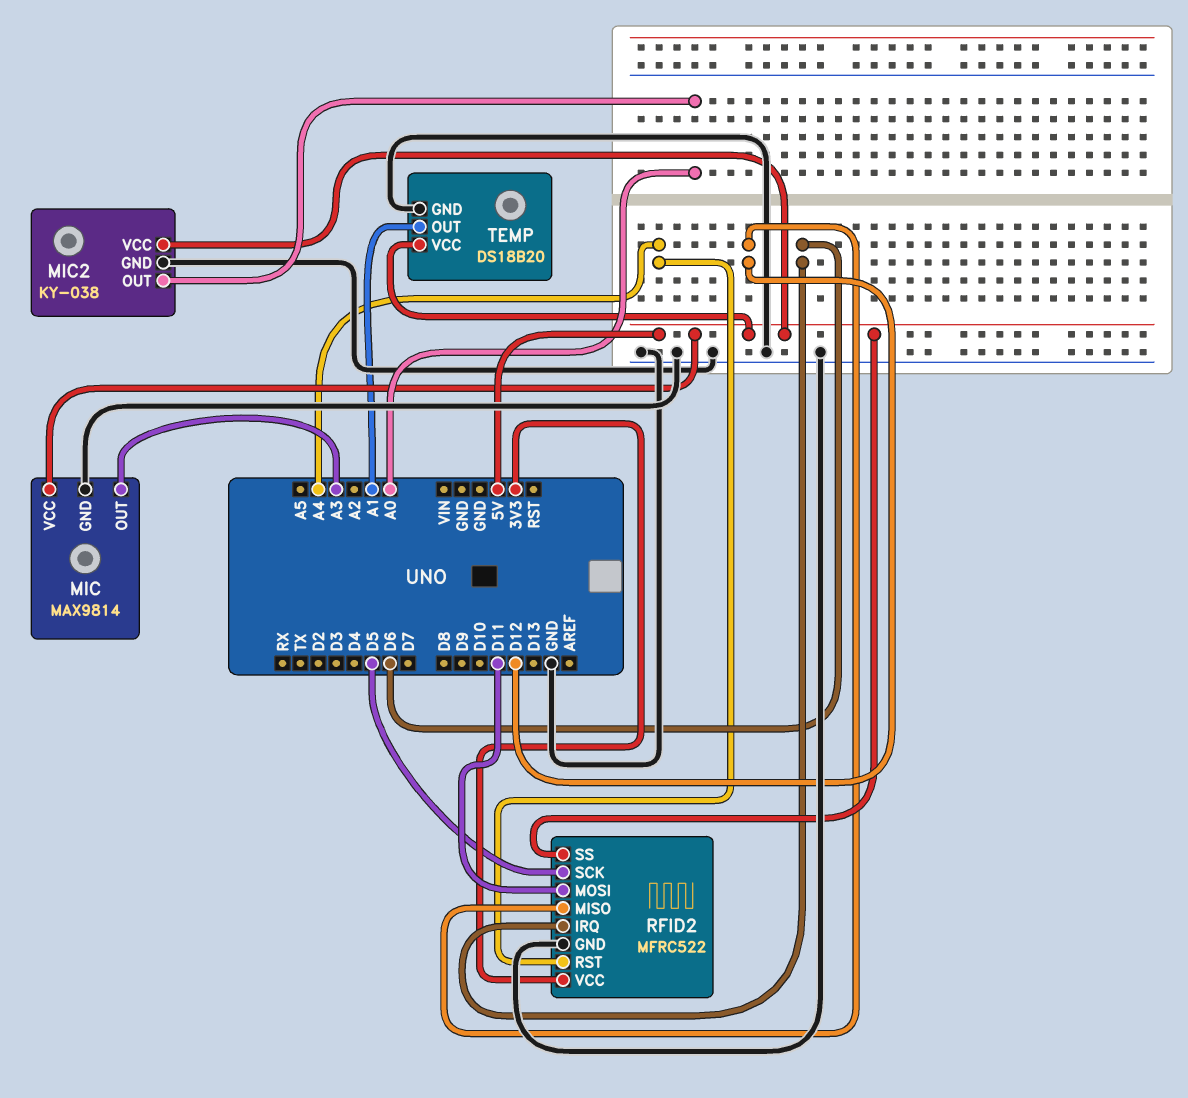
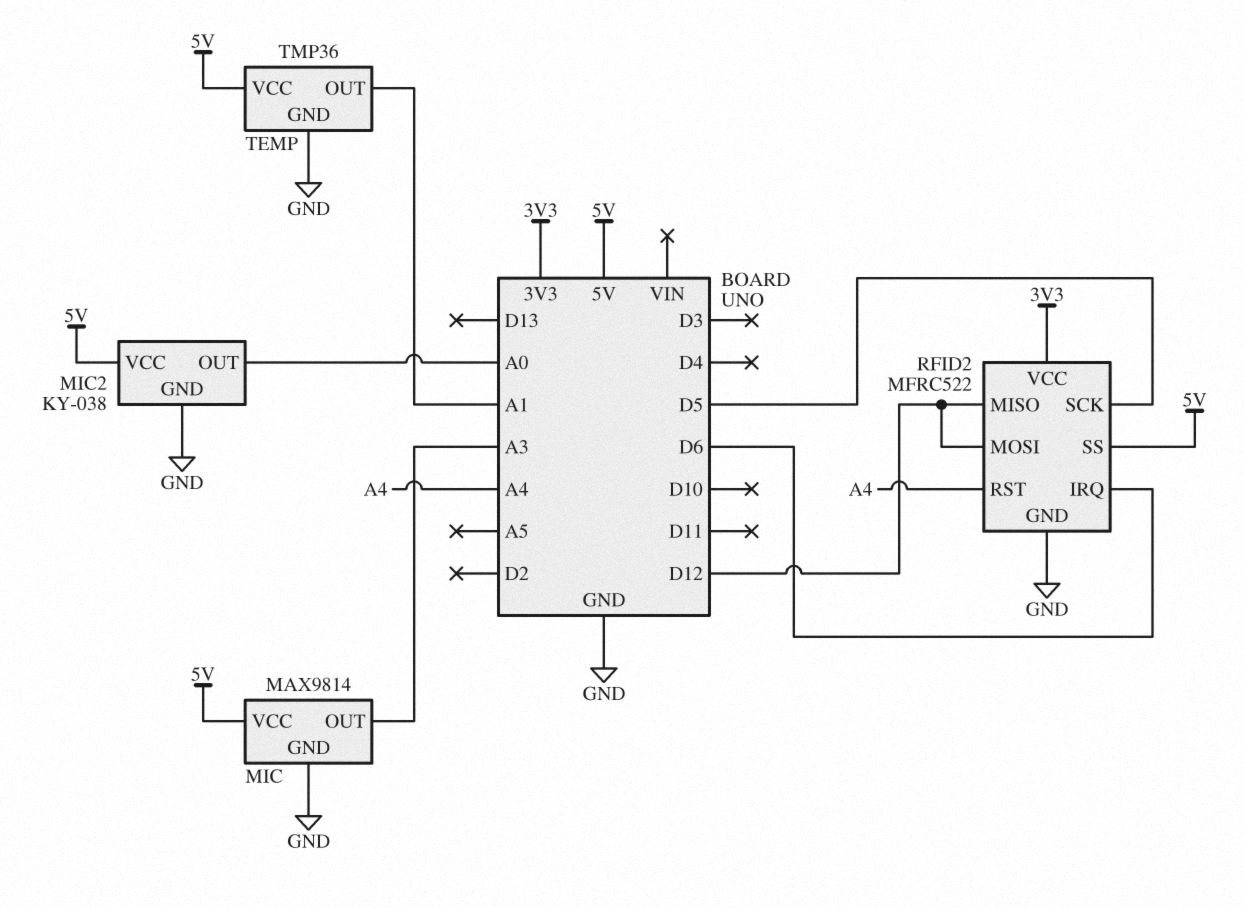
RFID2 pin MOSI: D11 -> D12
TEMP: DS18B20 -> TMP36

